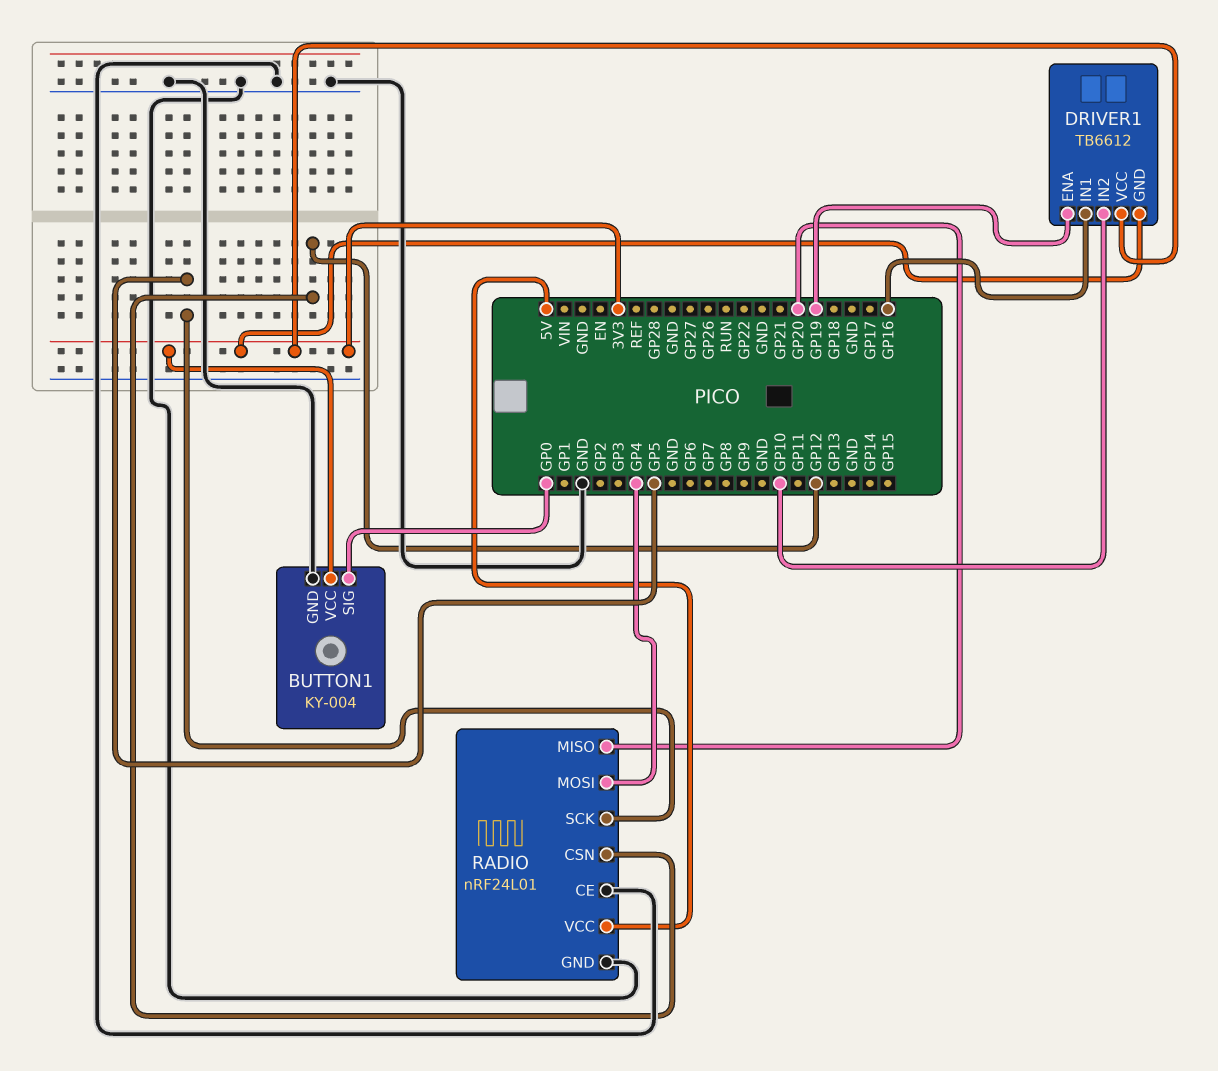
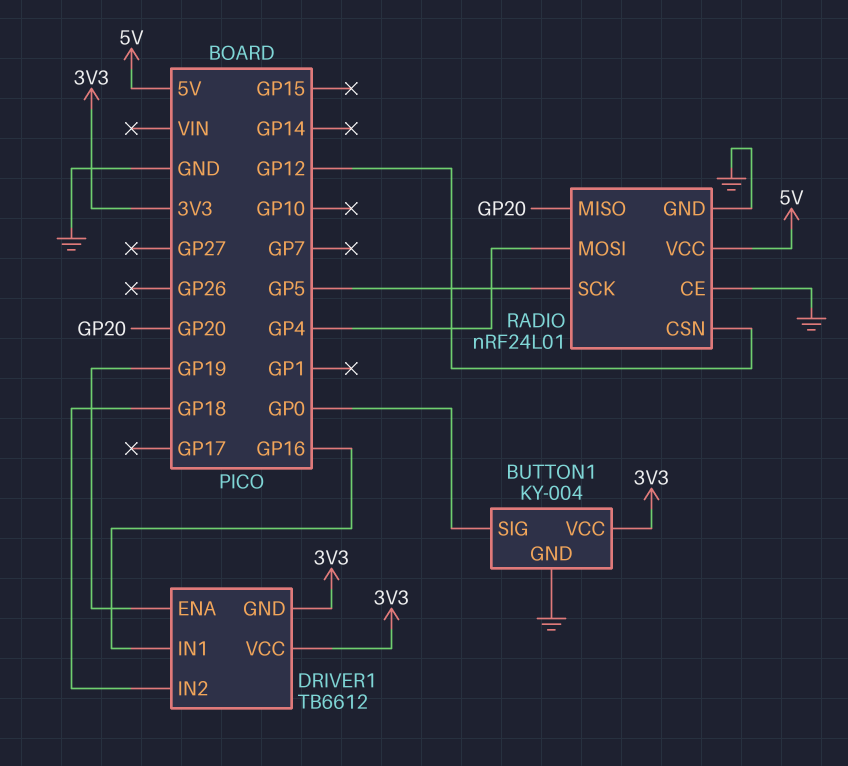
DRIVER1 pin IN2: GP10 -> GP18

